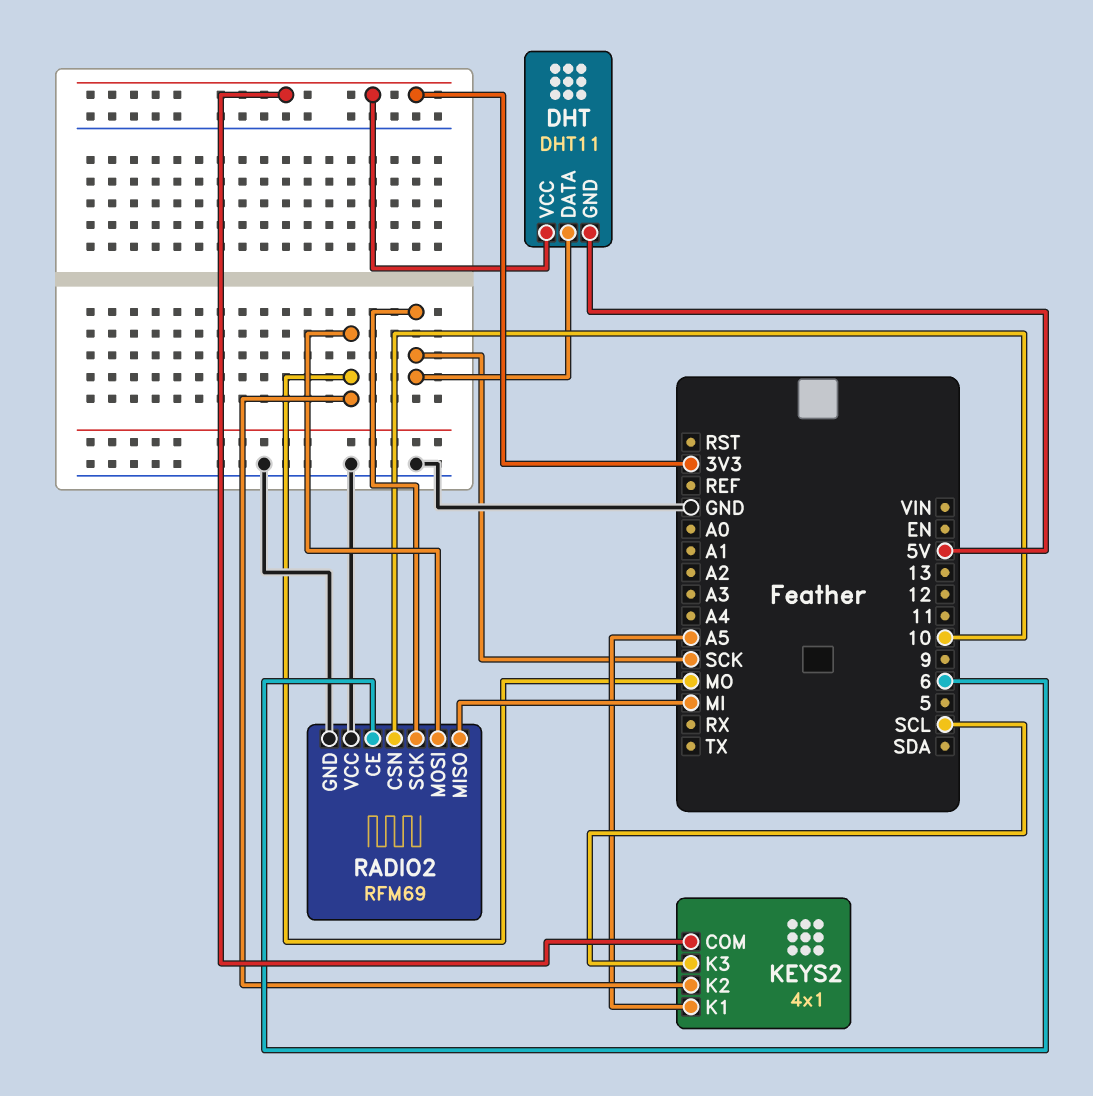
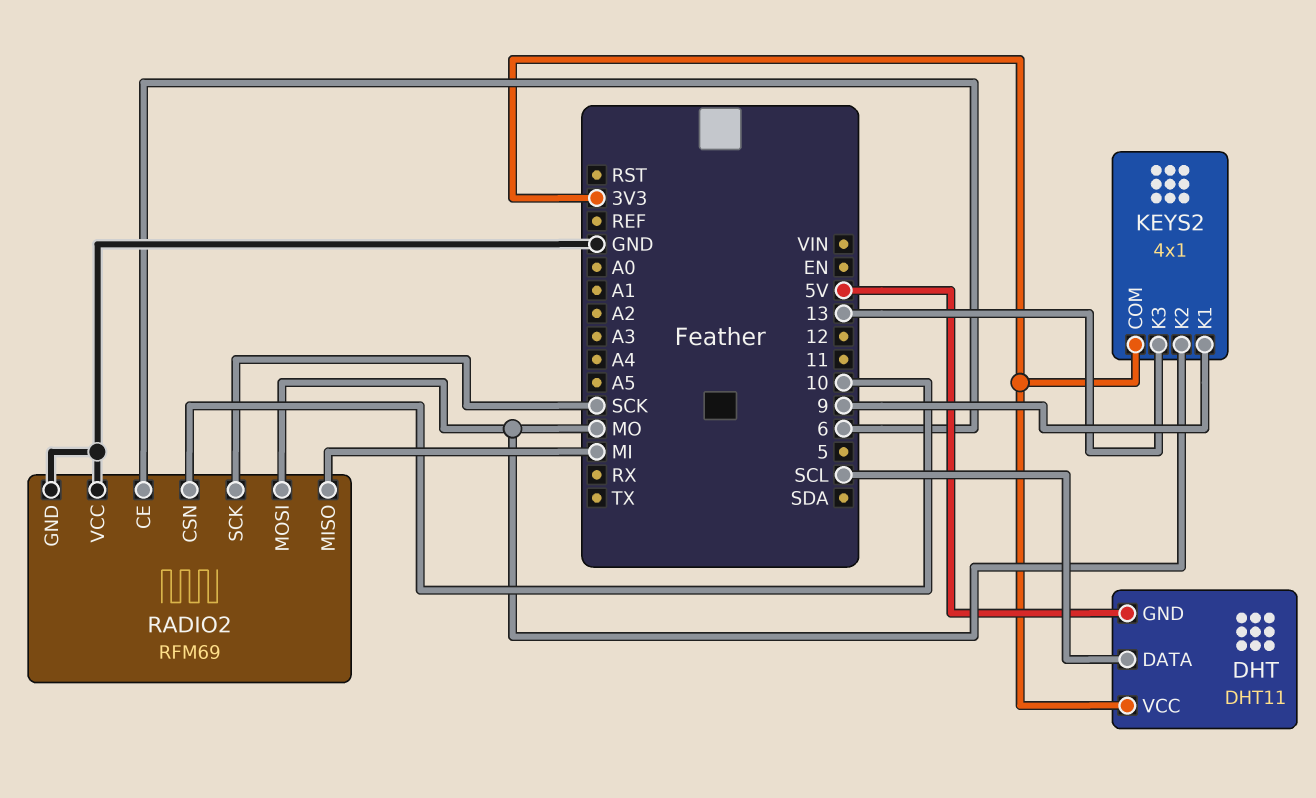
DHT pin DATA: SCK -> SCL
KEYS2 pin K1: A5 -> 9
KEYS2 pin K3: SCL -> 13

